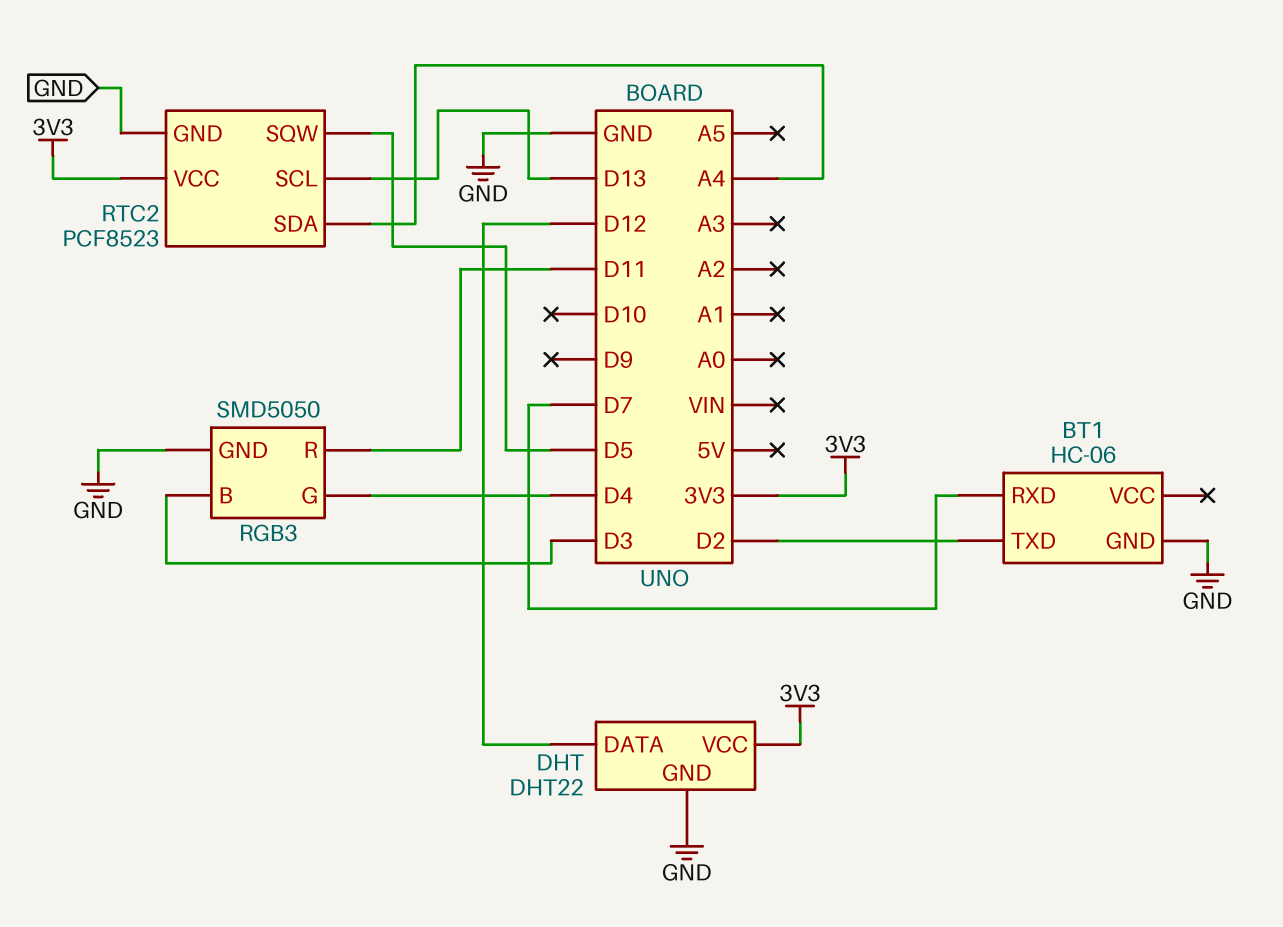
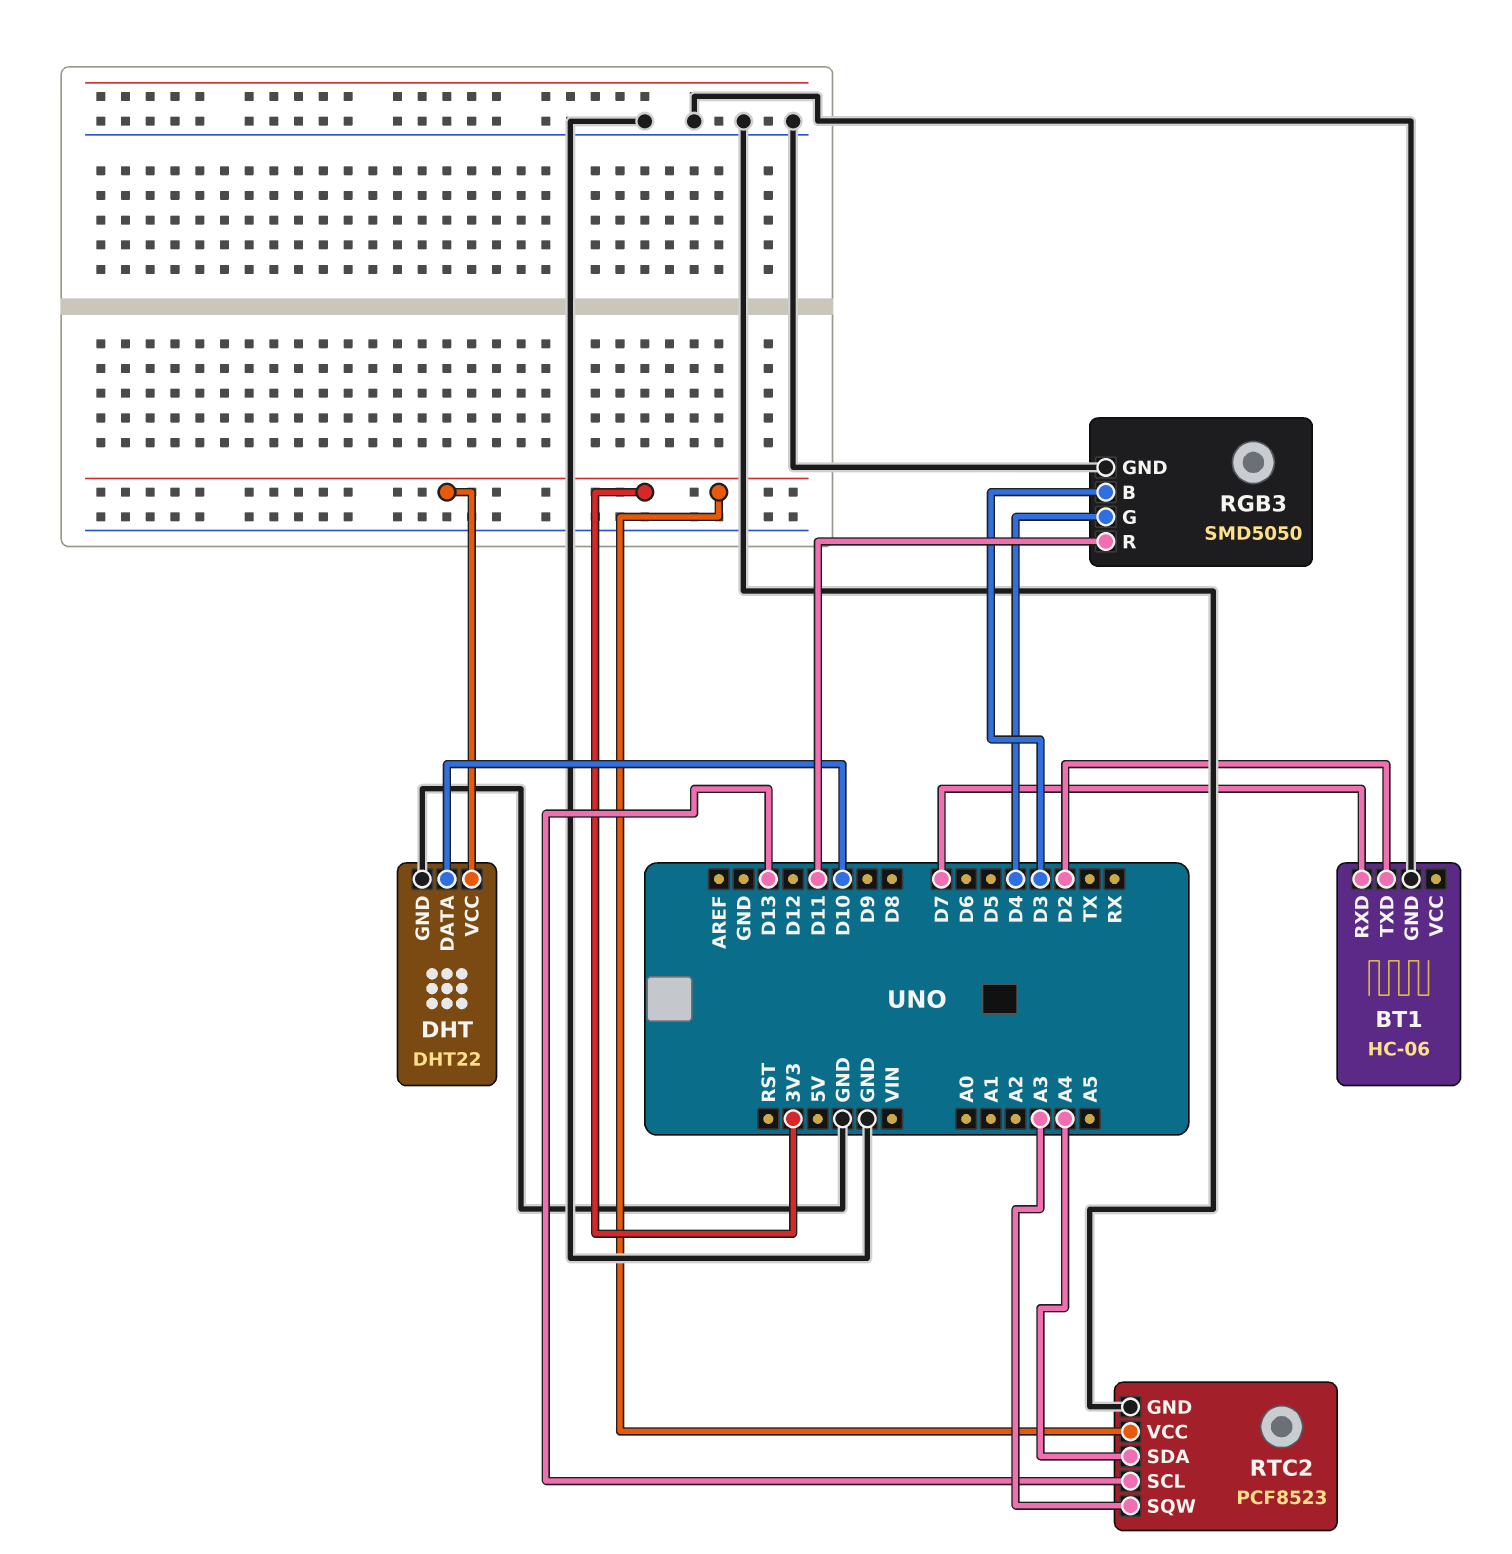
DHT pin DATA: D12 -> D10
RTC2 pin SQW: D5 -> A3

